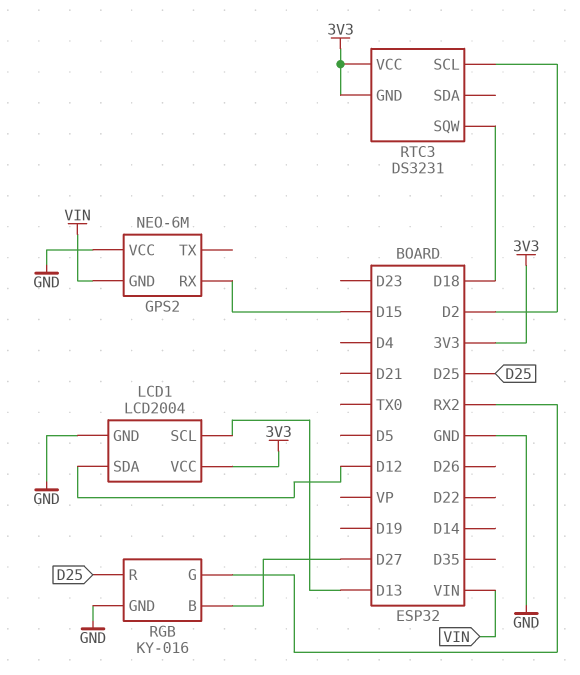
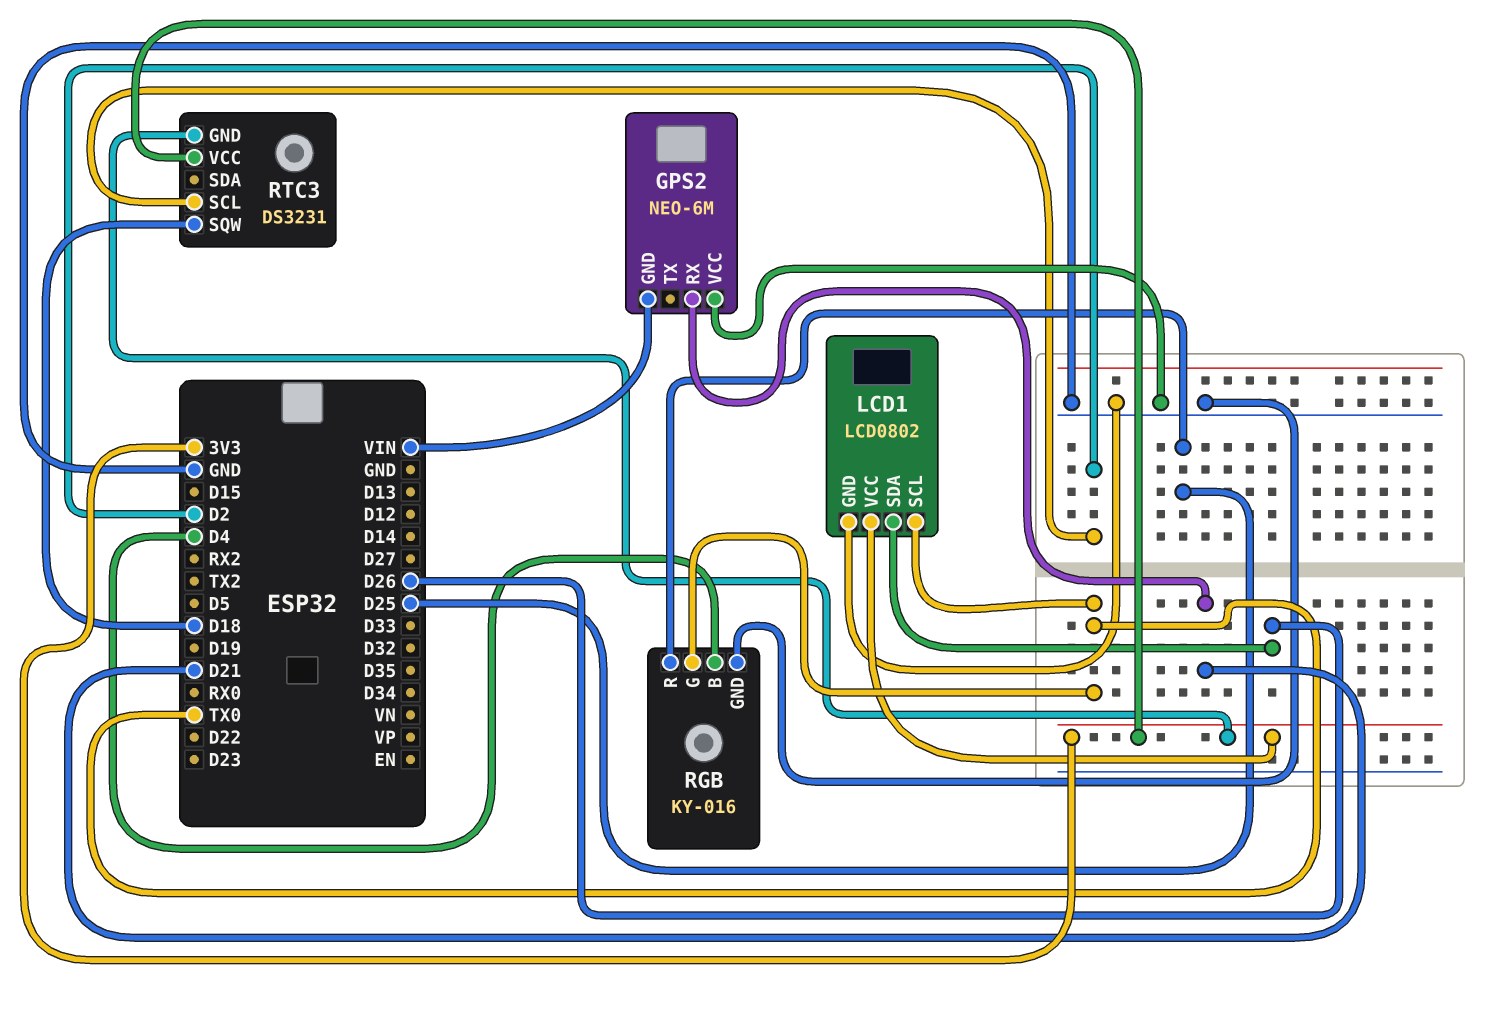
GPS2 pin RX: D15 -> D21
LCD1: LCD2004 -> LCD0802
LCD1 pin SCL: D13 -> TX0
LCD1 pin SDA: D12 -> D26
RGB pin B: D27 -> D4
RGB pin G: RX2 -> TX0

